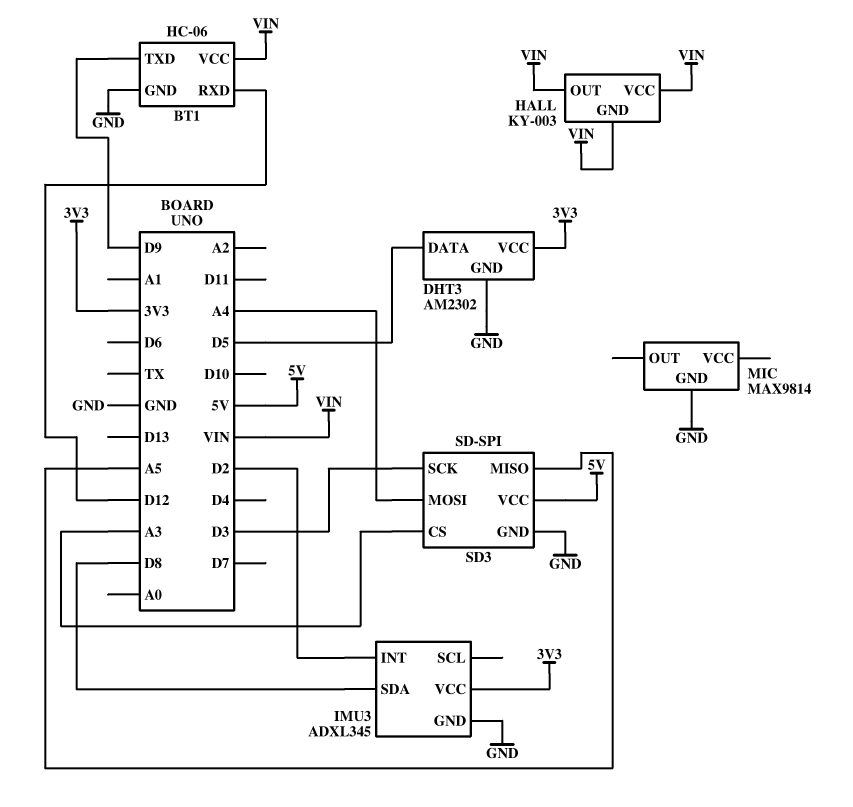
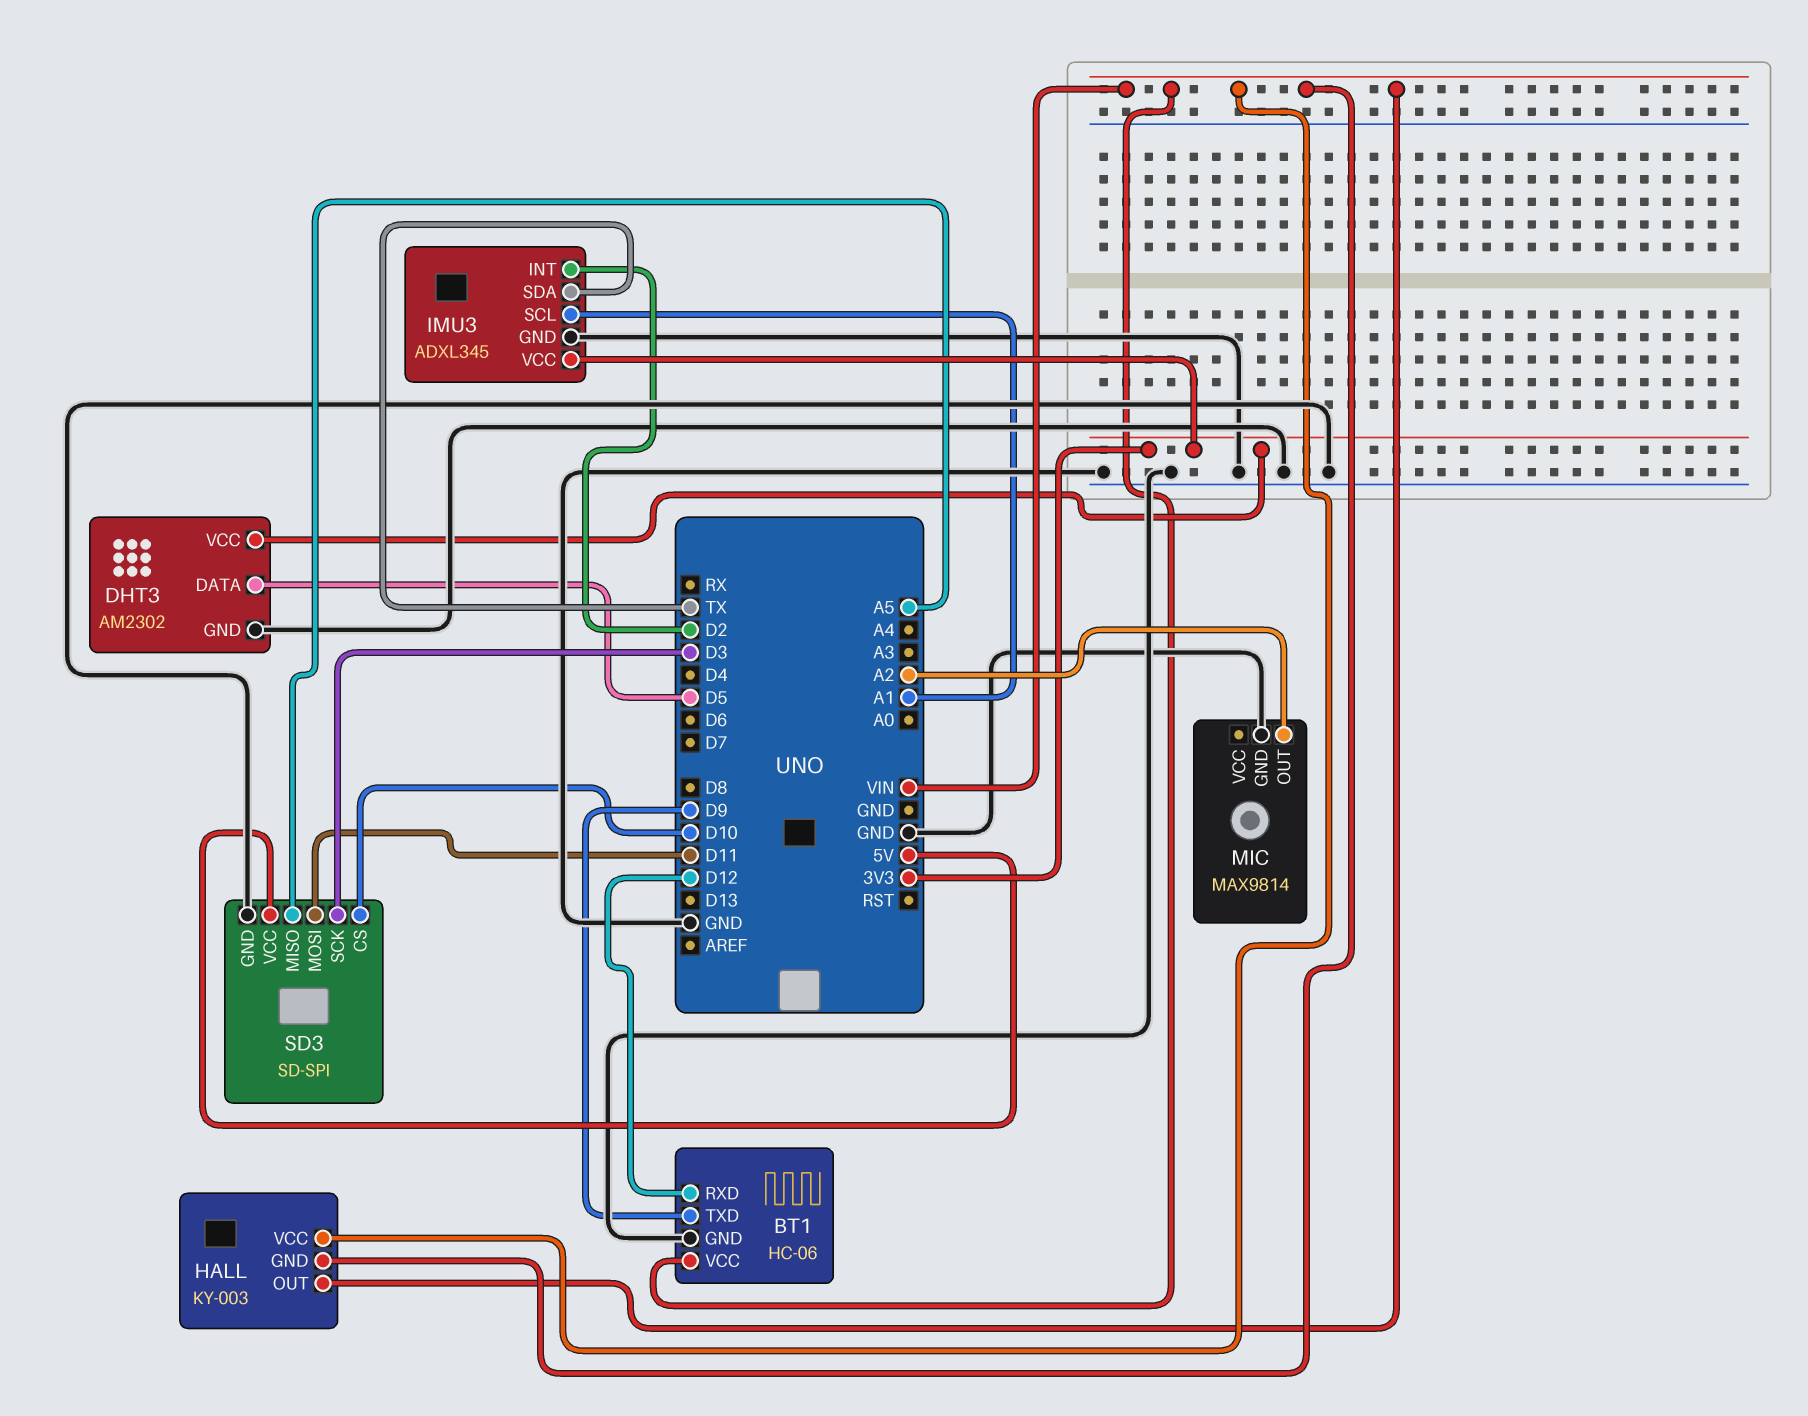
IMU3 pin SCL: none -> A1
IMU3 pin SDA: D8 -> TX
MIC pin OUT: none -> A2
SD3 pin CS: A3 -> D10
SD3 pin MOSI: A4 -> D11

